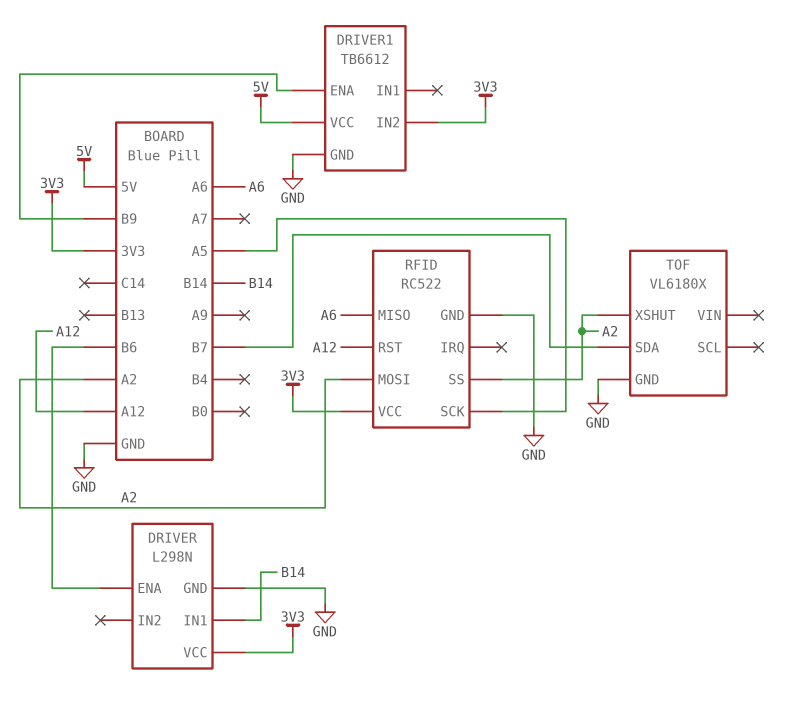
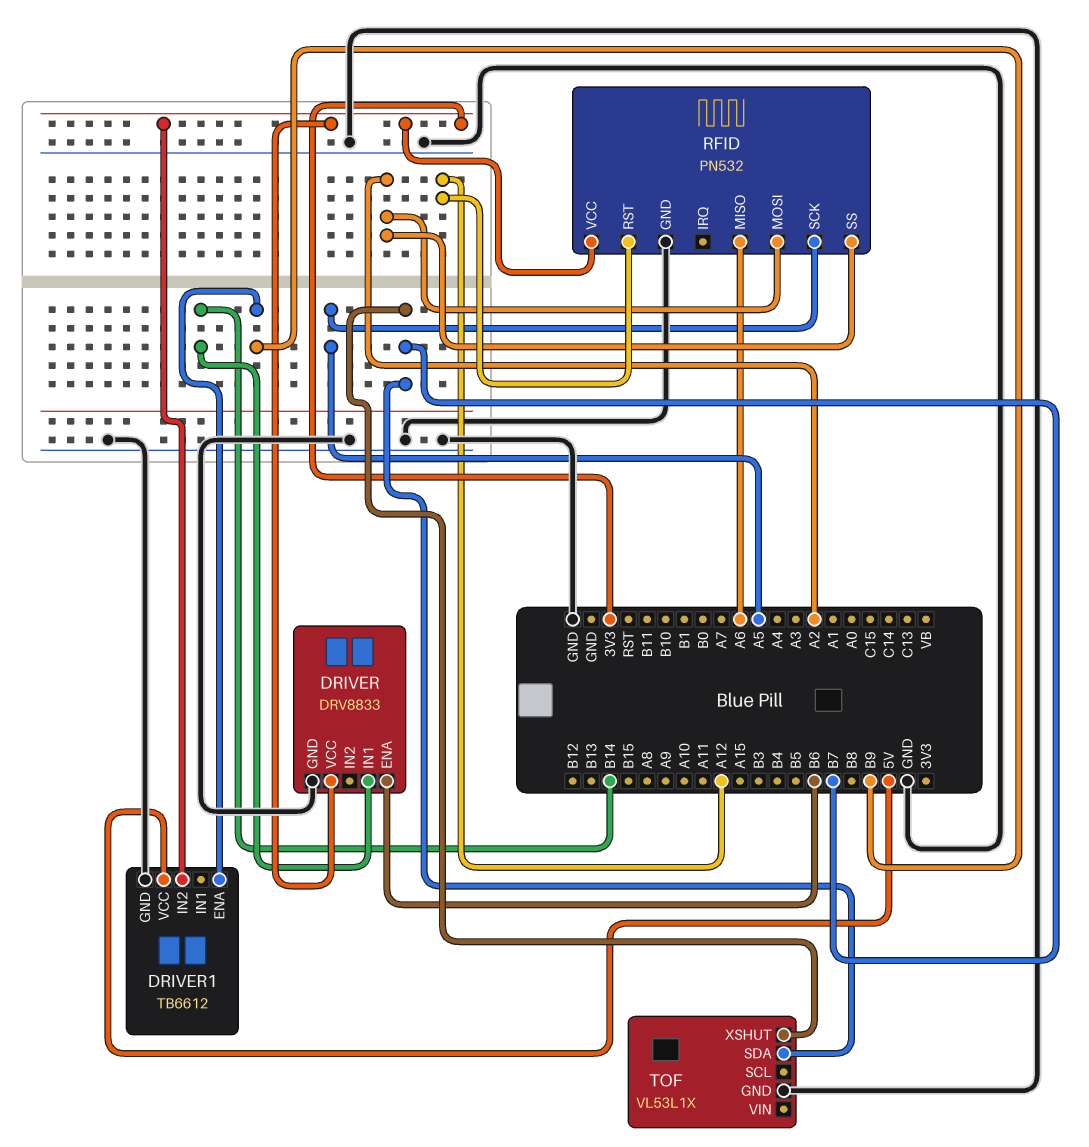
DRIVER: L298N -> DRV8833
RFID: RC522 -> PN532
TOF: VL6180X -> VL53L1X
TOF pin XSHUT: A2 -> B7

